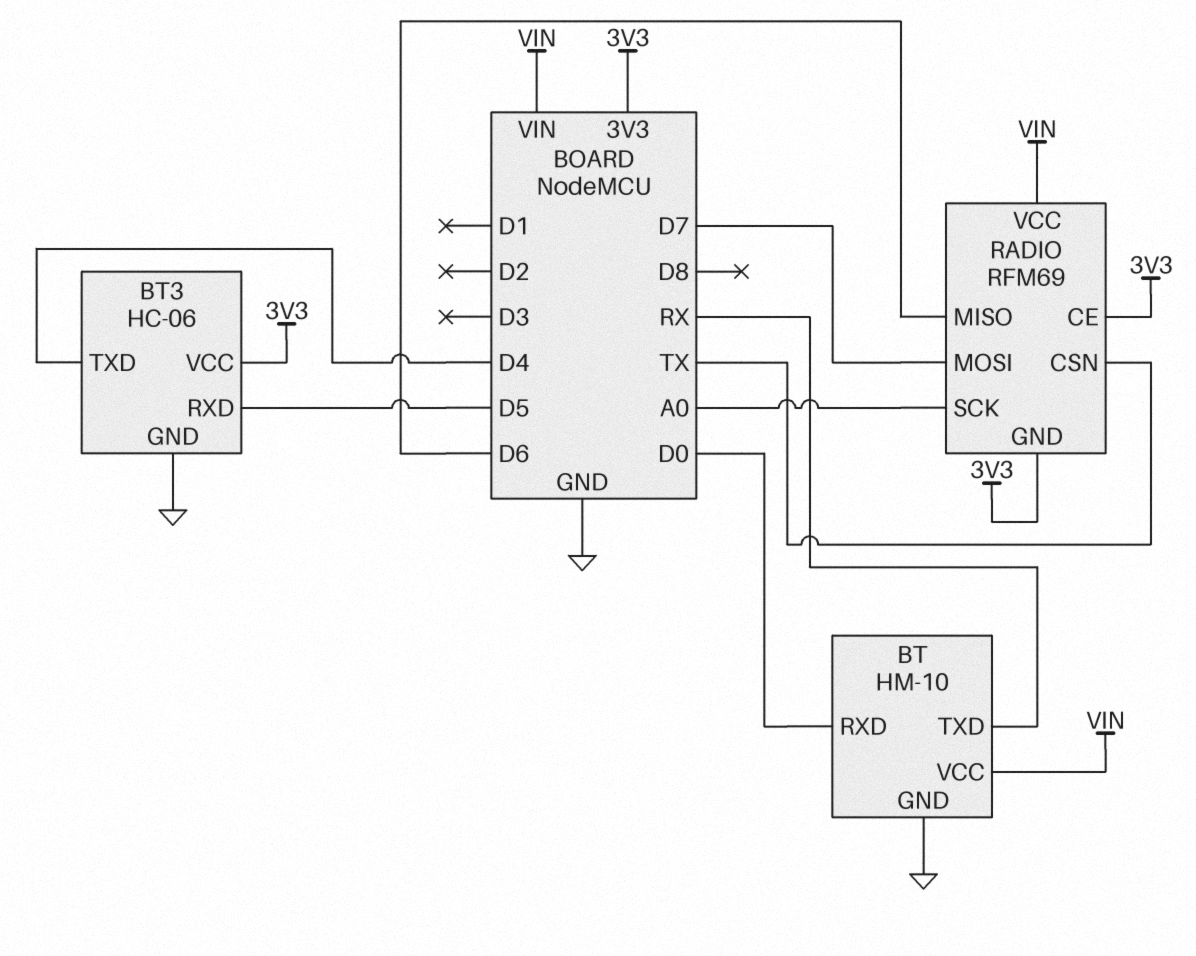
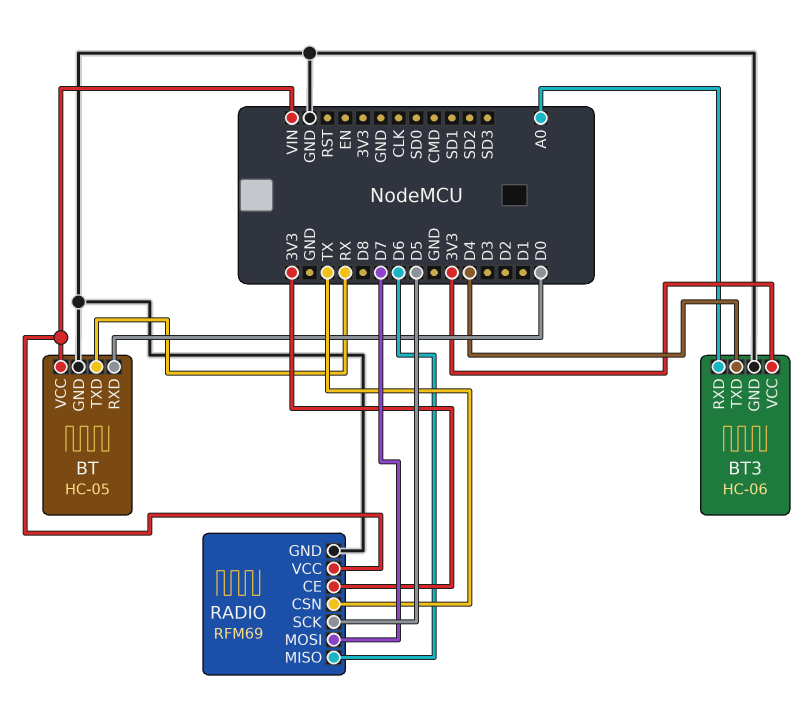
BT: HM-10 -> HC-05
BT3 pin RXD: D5 -> A0
RADIO pin GND: 3V3 -> GND
RADIO pin SCK: A0 -> D5

